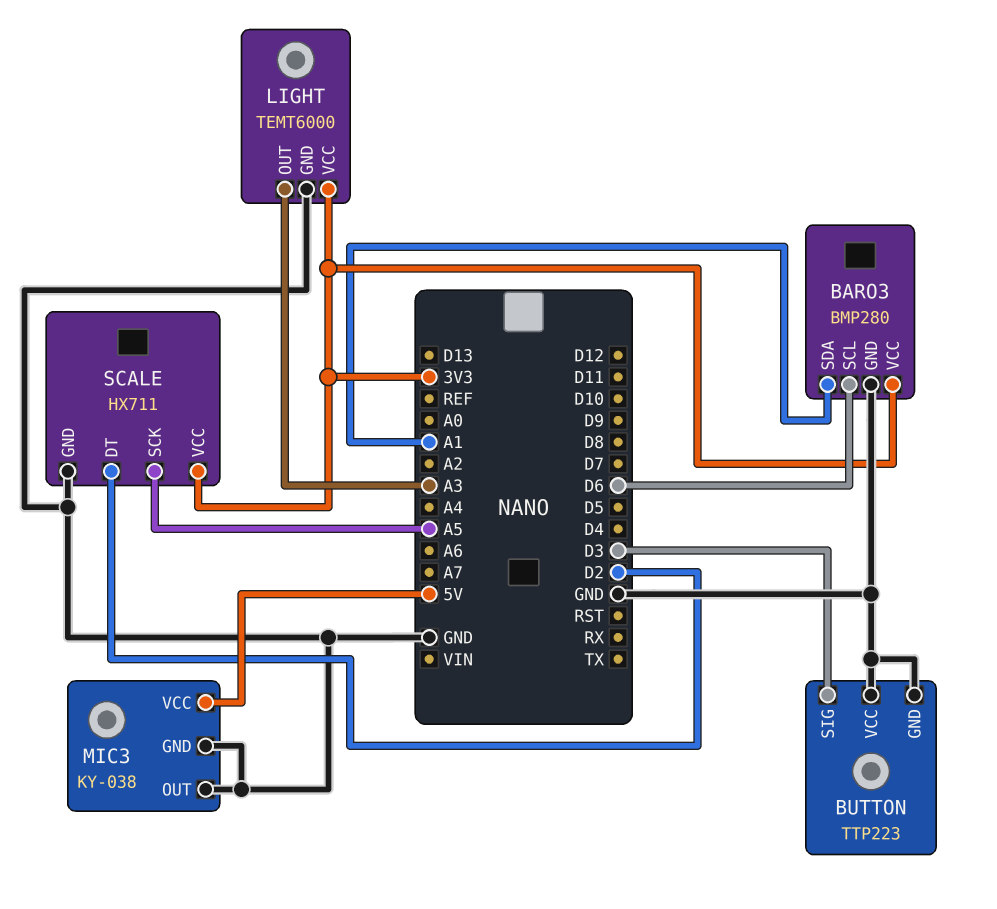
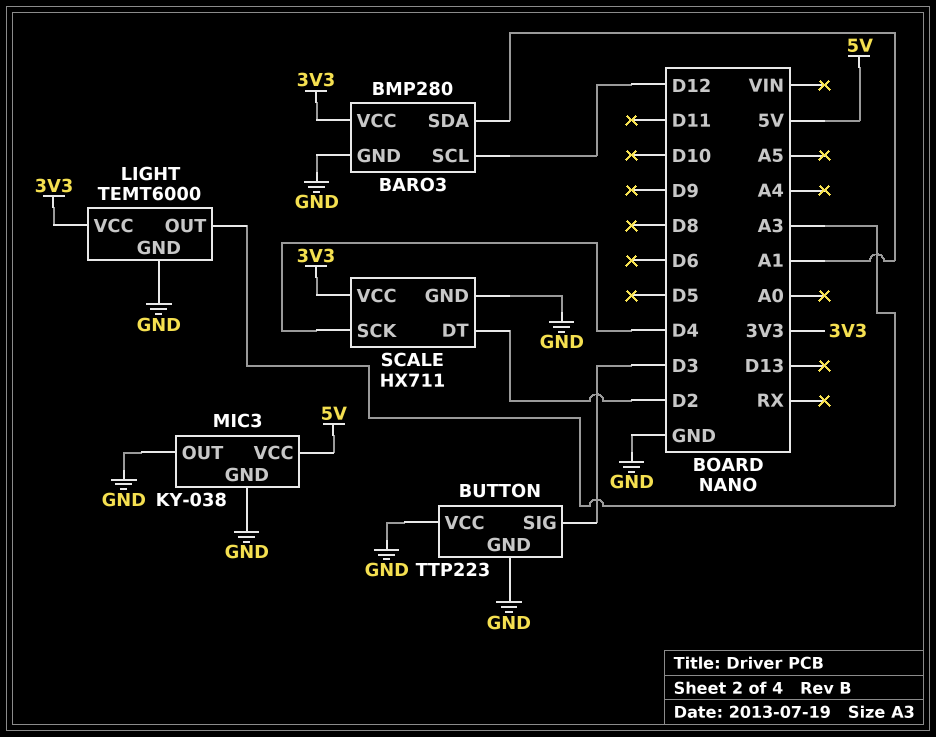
BARO3 pin SCL: D6 -> D12
SCALE pin SCK: A5 -> D4

